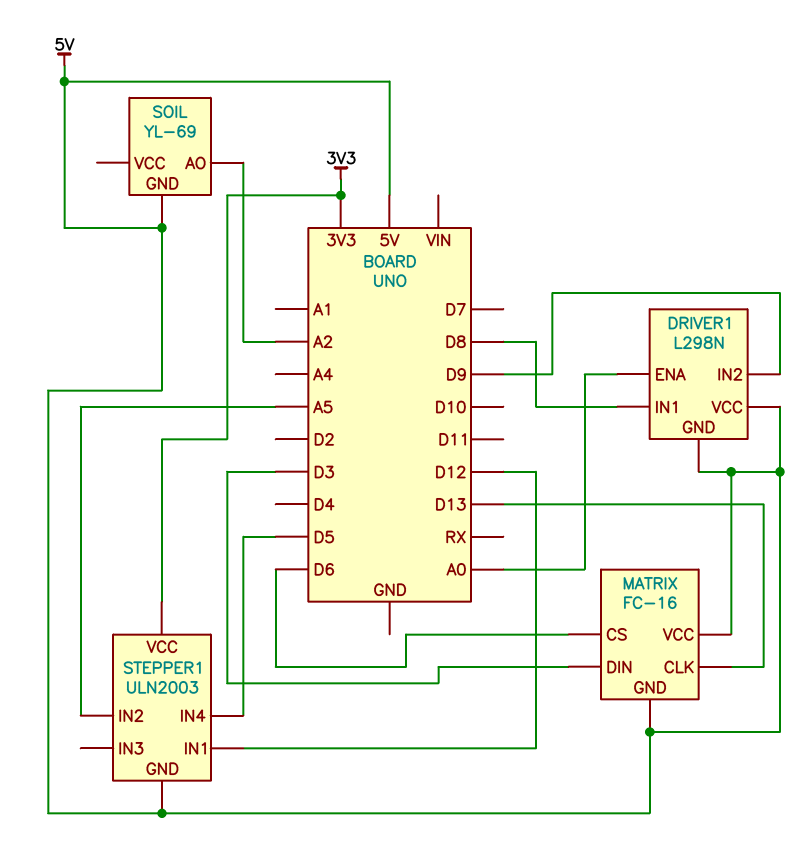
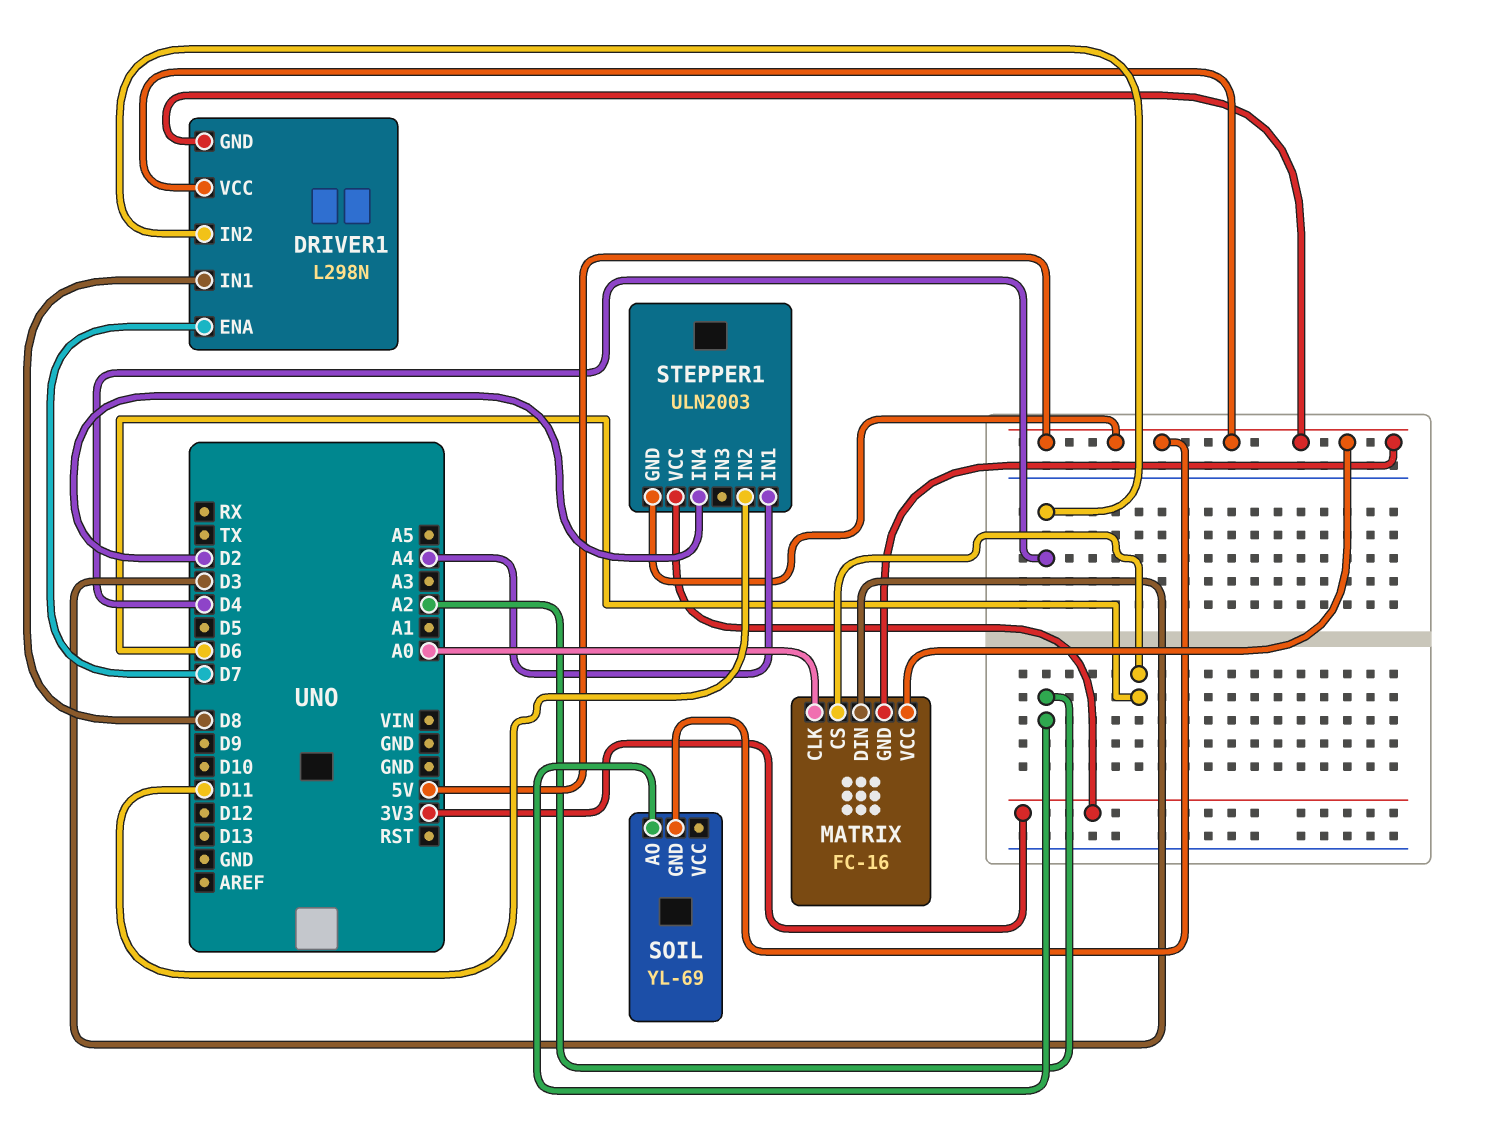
DRIVER1 pin ENA: A0 -> D7
DRIVER1 pin IN2: D9 -> D4
MATRIX pin CLK: D13 -> A0
STEPPER1 pin IN1: D12 -> A4
STEPPER1 pin IN2: A5 -> D11
STEPPER1 pin IN4: D5 -> D2

